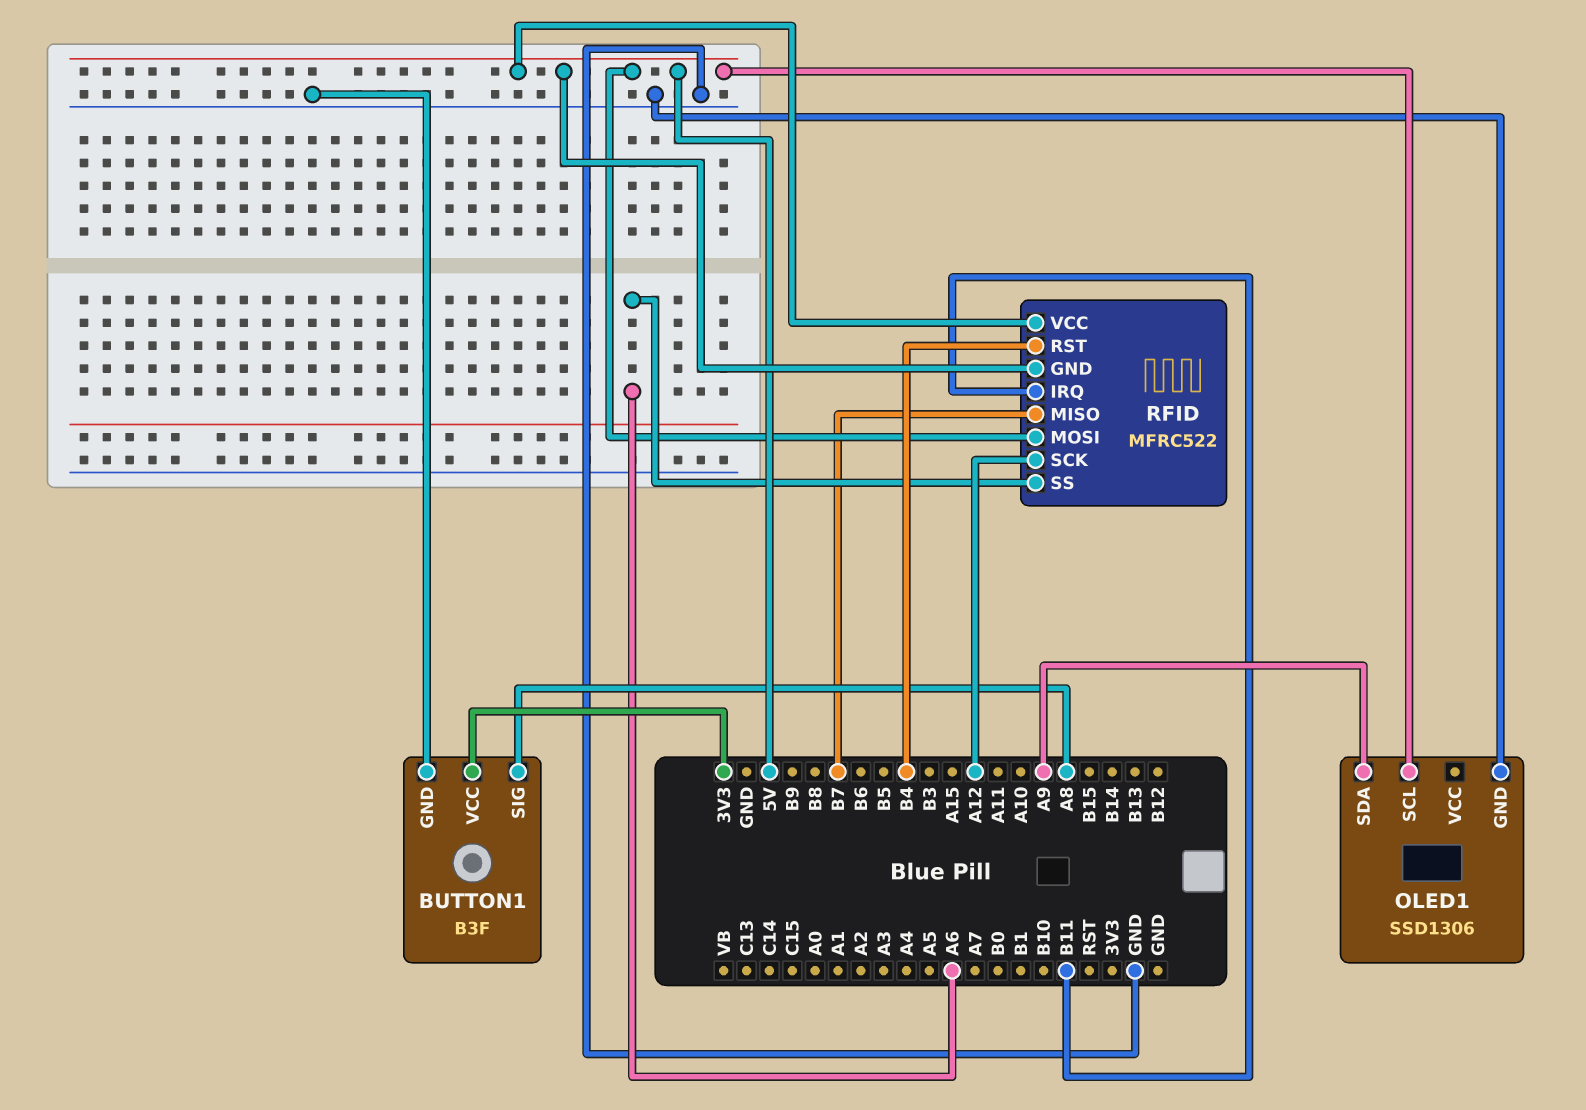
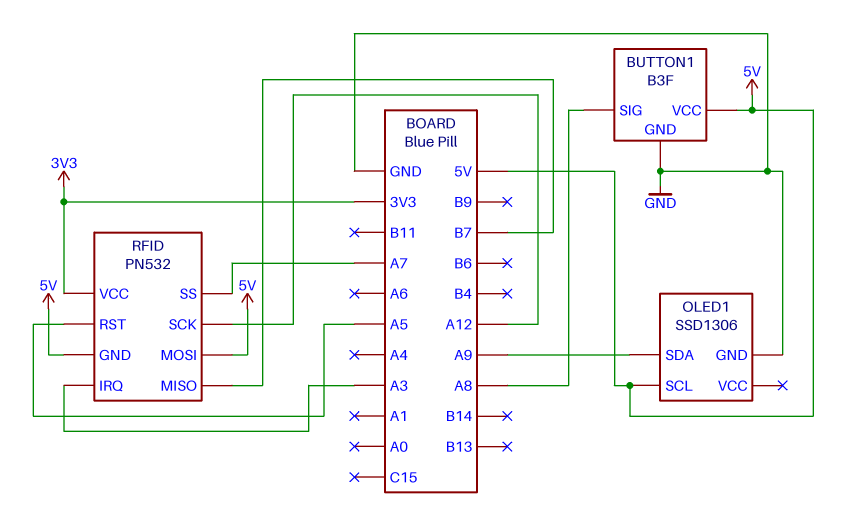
BUTTON1 pin VCC: 3V3 -> 5V
RFID: MFRC522 -> PN532
RFID pin IRQ: B11 -> A3
RFID pin RST: B4 -> A5
RFID pin SS: A6 -> A7
RFID pin VCC: 5V -> 3V3

